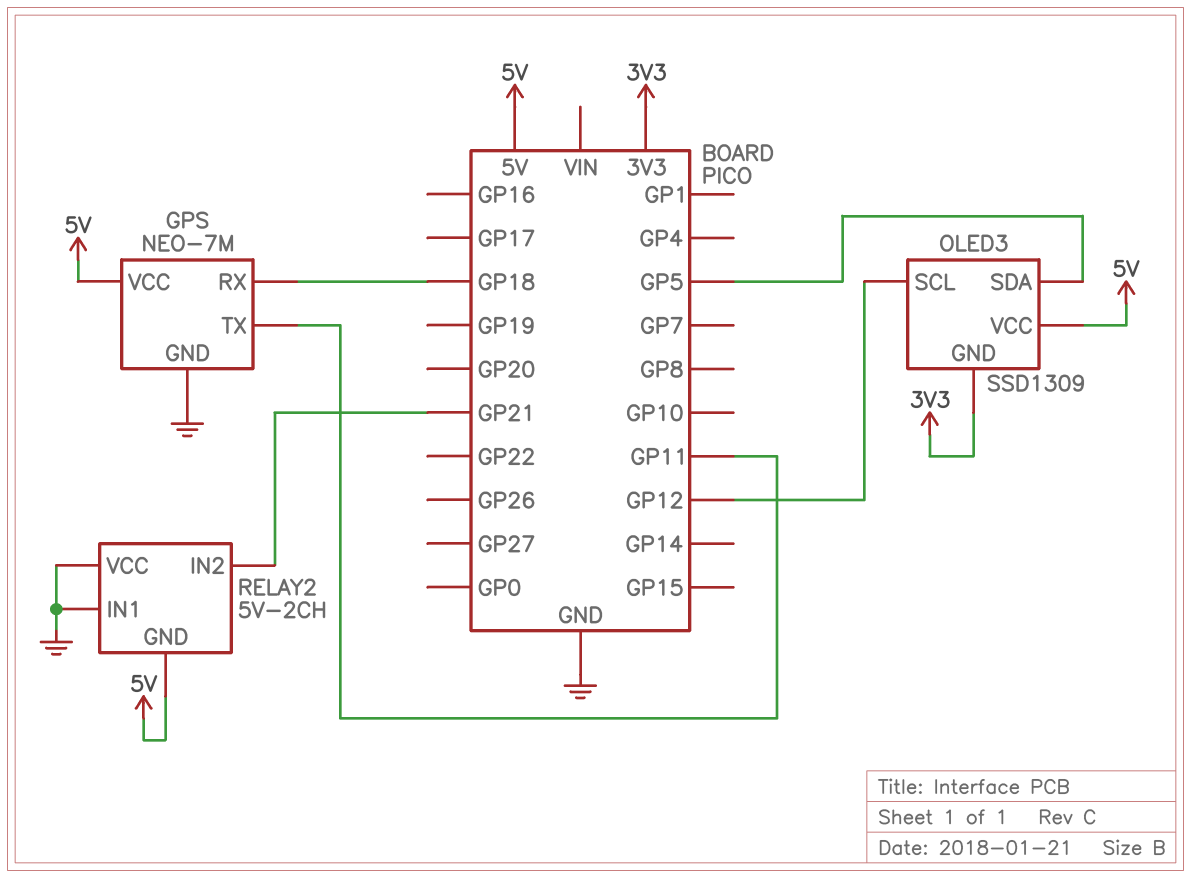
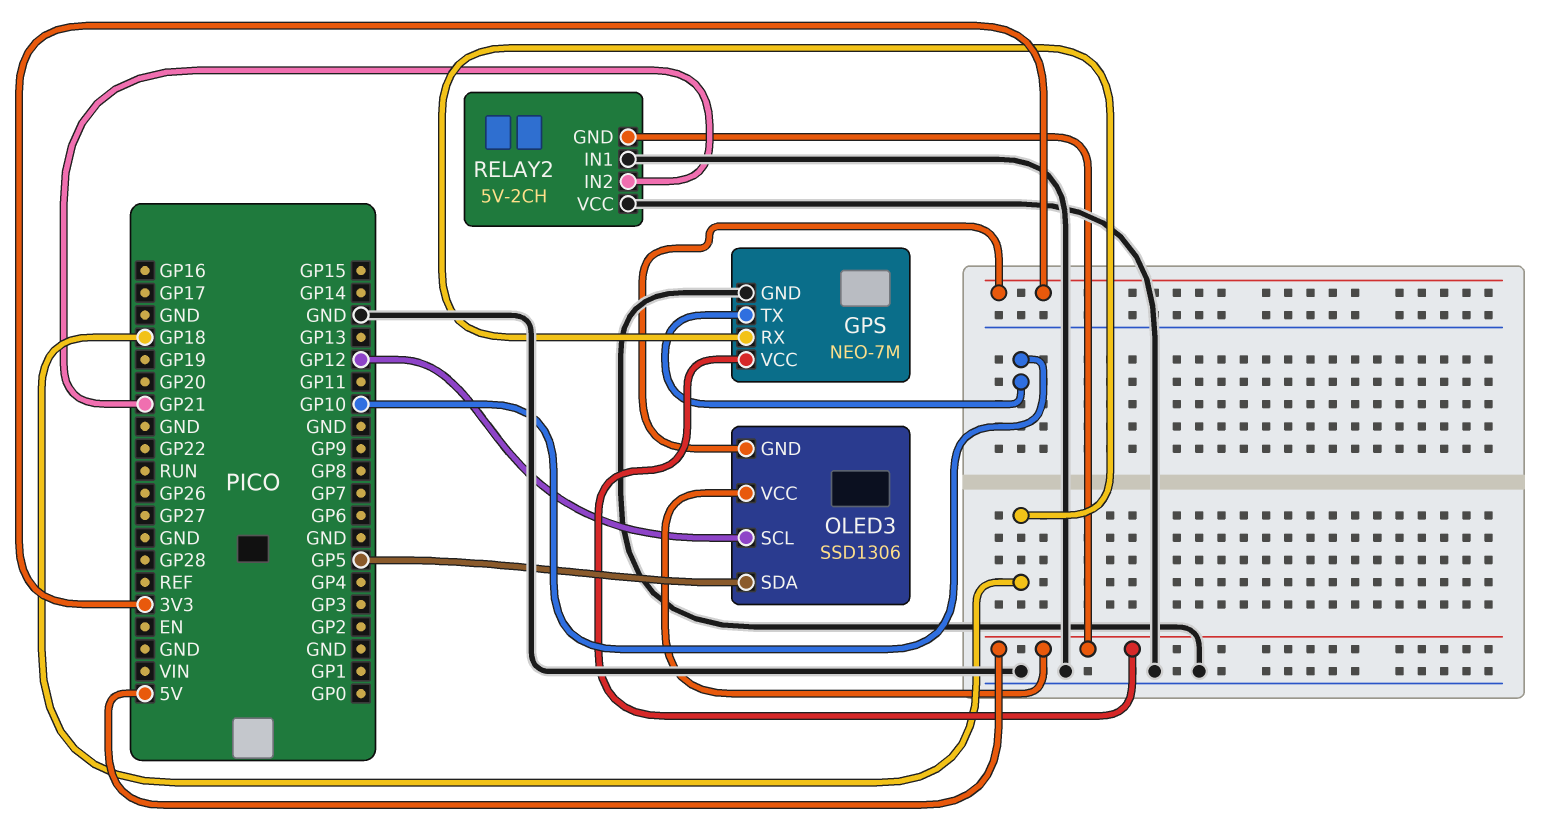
GPS pin TX: GP11 -> GP10
OLED3: SSD1309 -> SSD1306

